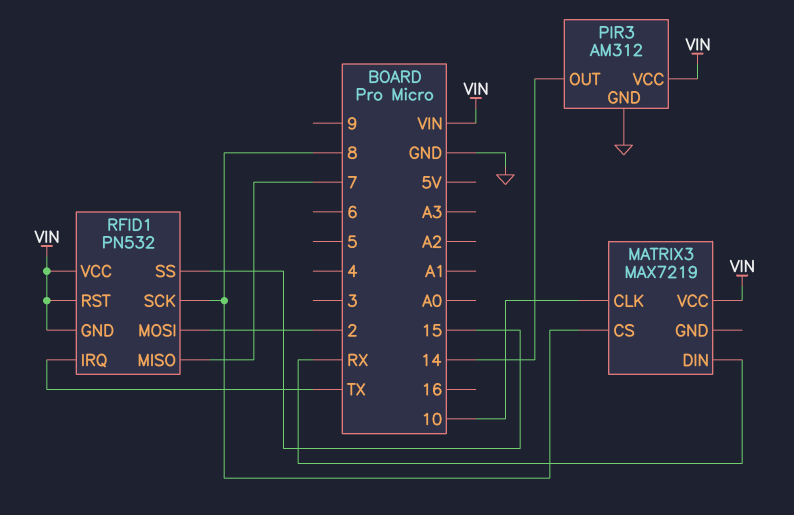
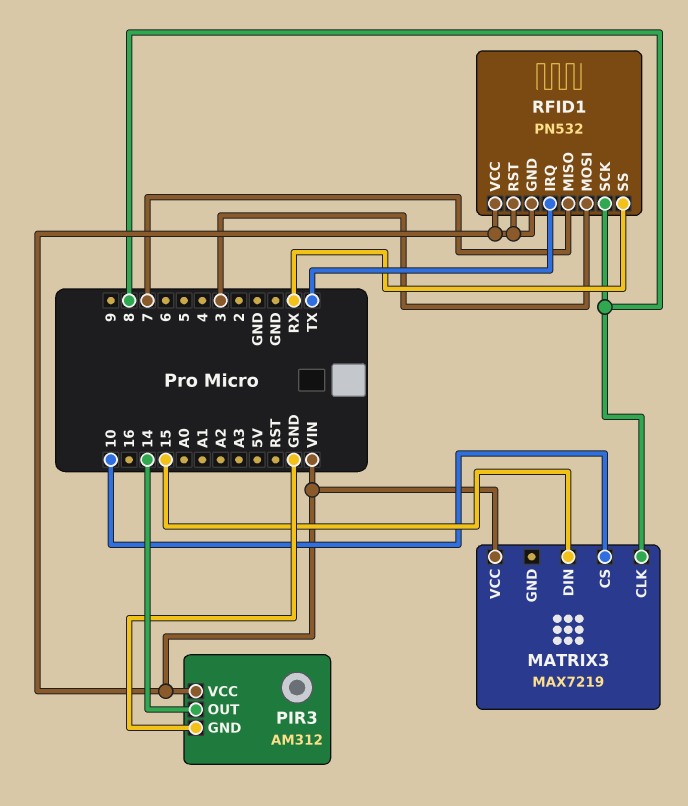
MATRIX3 pin CLK: 10 -> 8
MATRIX3 pin CS: 8 -> 10
MATRIX3 pin DIN: RX -> 15
RFID1 pin MOSI: 2 -> 3
RFID1 pin SS: 15 -> RX

